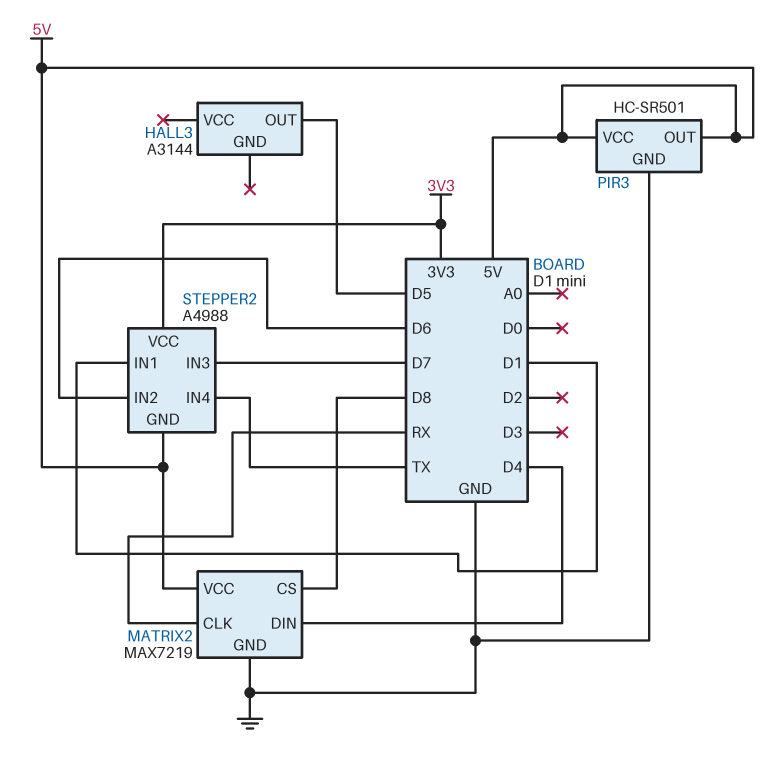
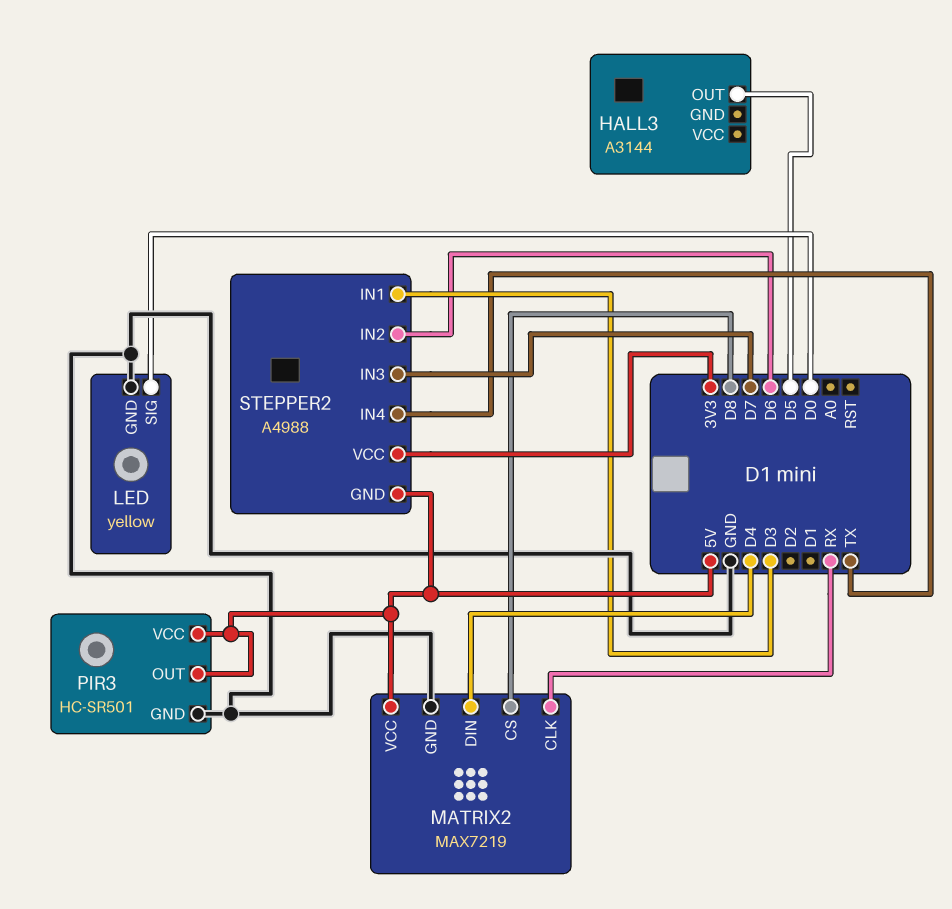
LED: none -> yellow
LED pin GND: none -> GND
LED pin SIG: none -> D0
STEPPER2 pin IN1: D1 -> D3

